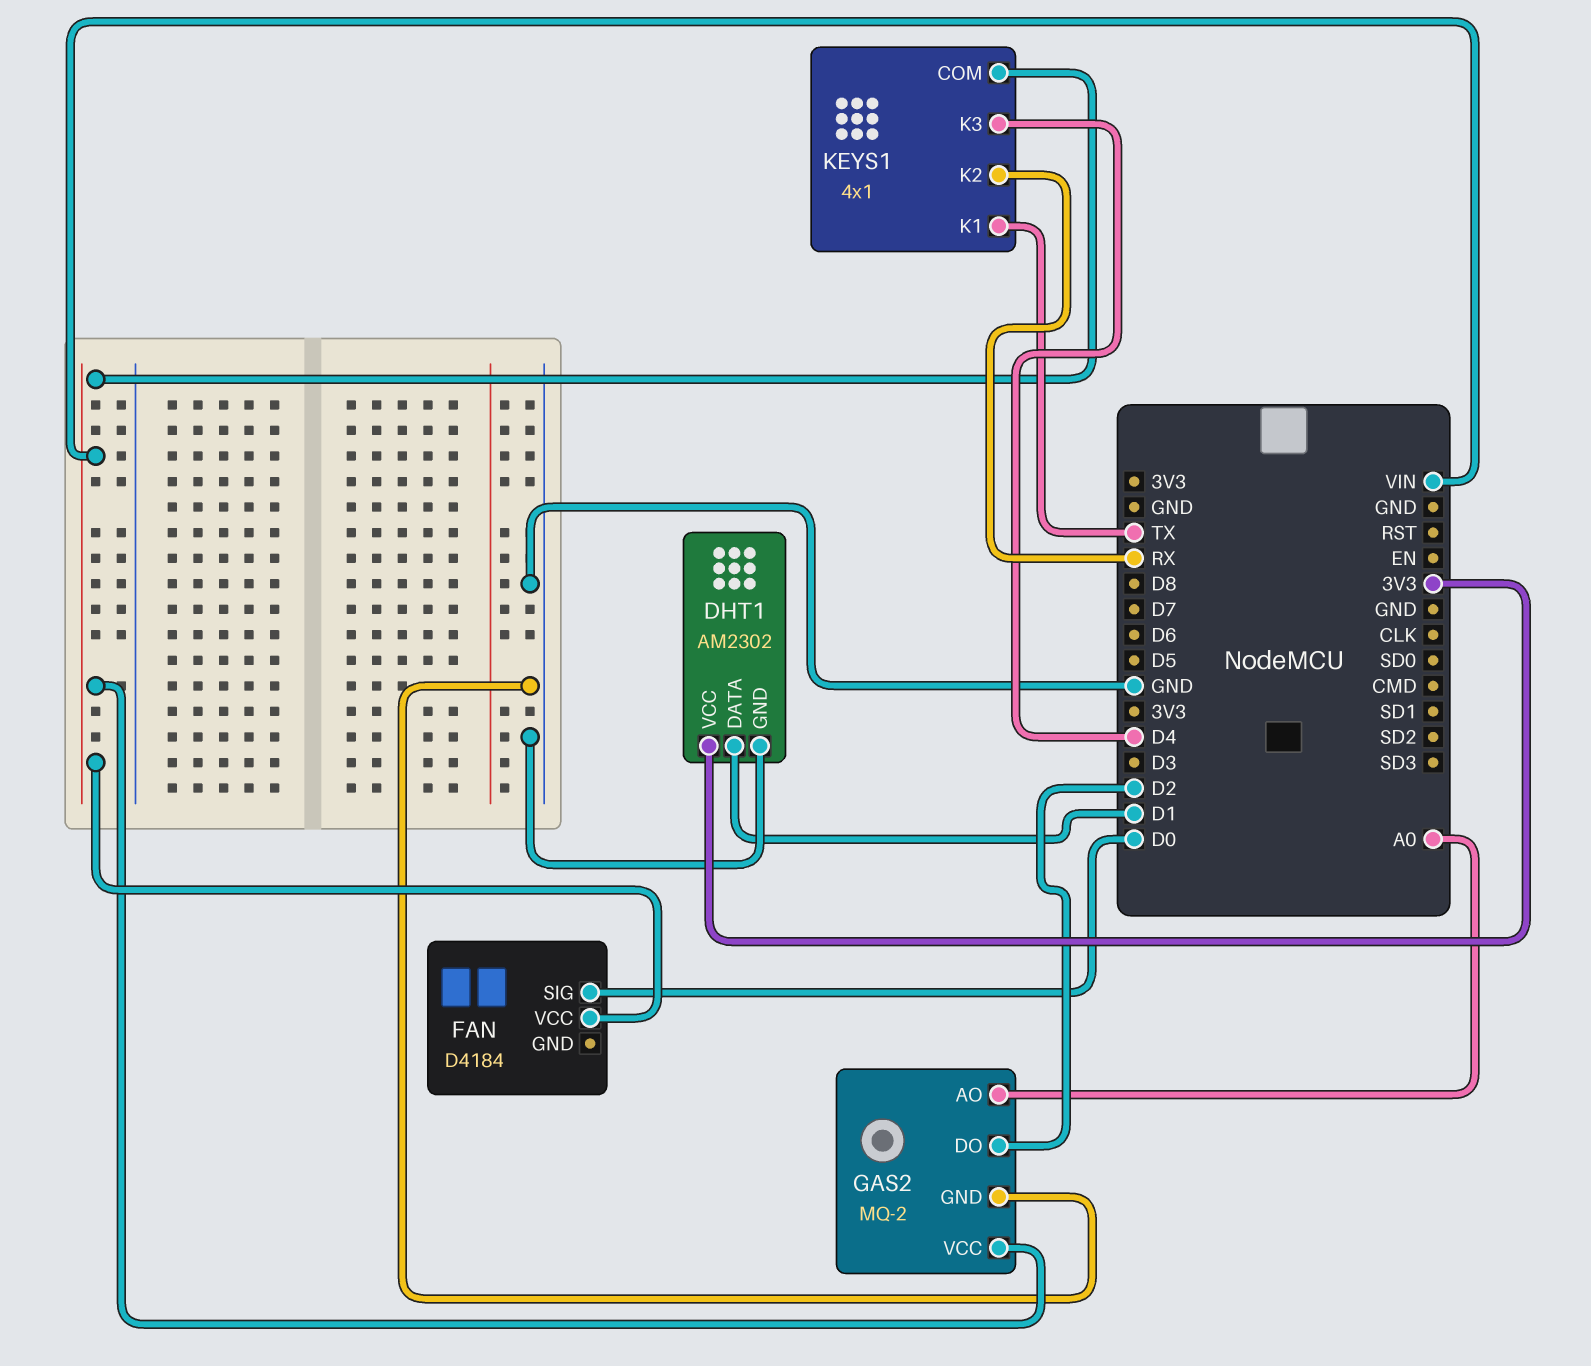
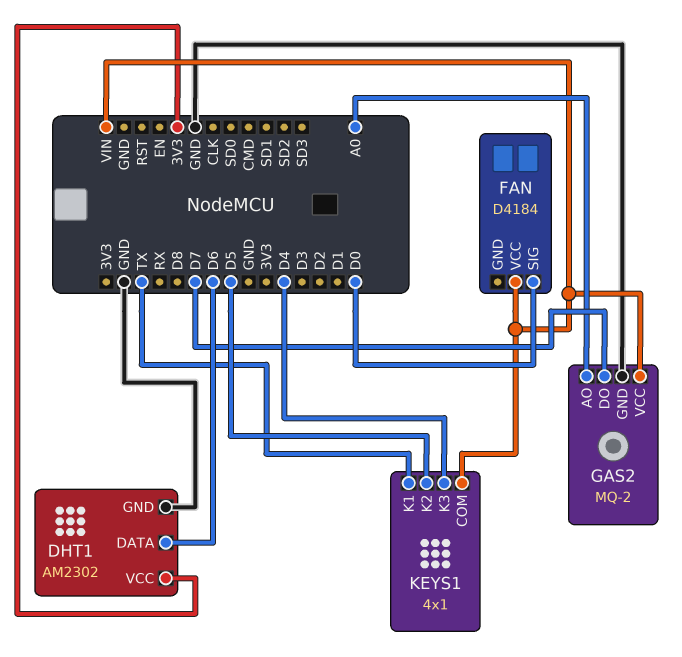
DHT1 pin DATA: D1 -> D6
GAS2 pin DO: D2 -> D7
KEYS1 pin K2: RX -> D5

